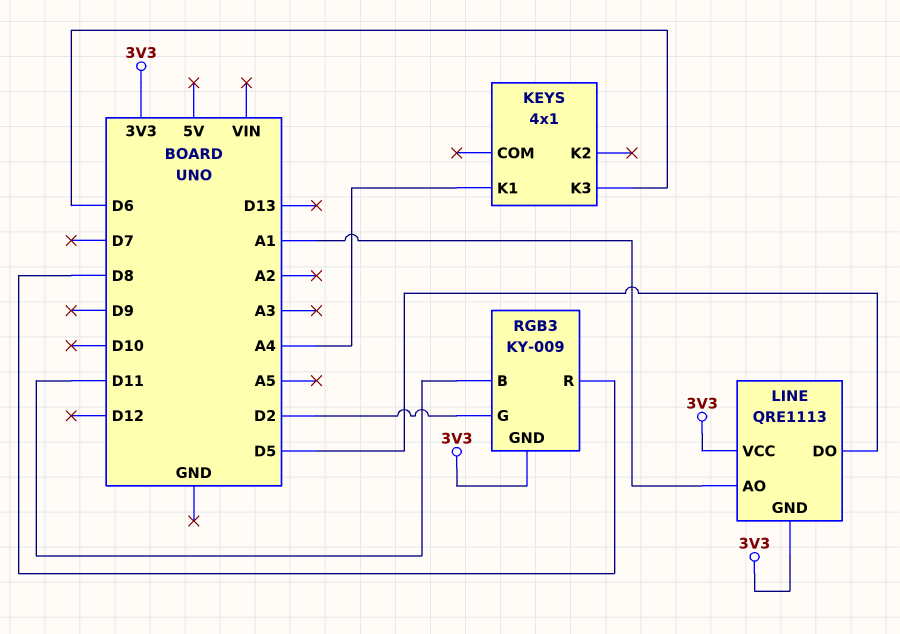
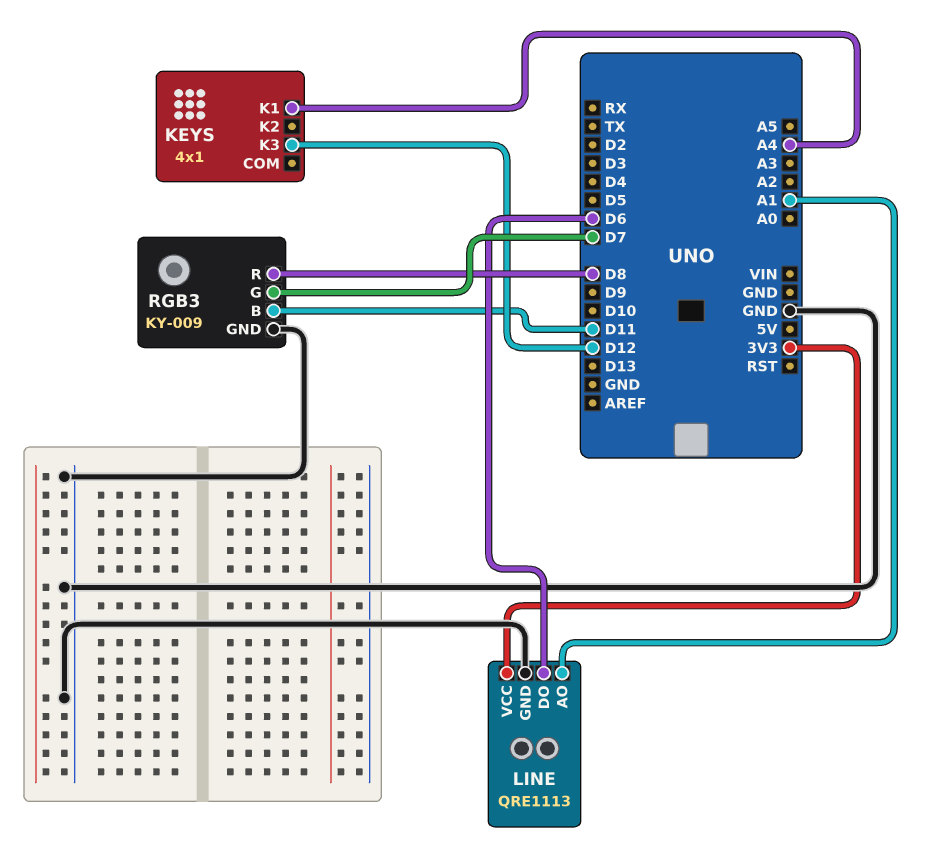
KEYS pin K3: D6 -> D12
LINE pin DO: D5 -> D6
LINE pin GND: 3V3 -> GND
RGB3 pin G: D2 -> D7
RGB3 pin GND: 3V3 -> GND

